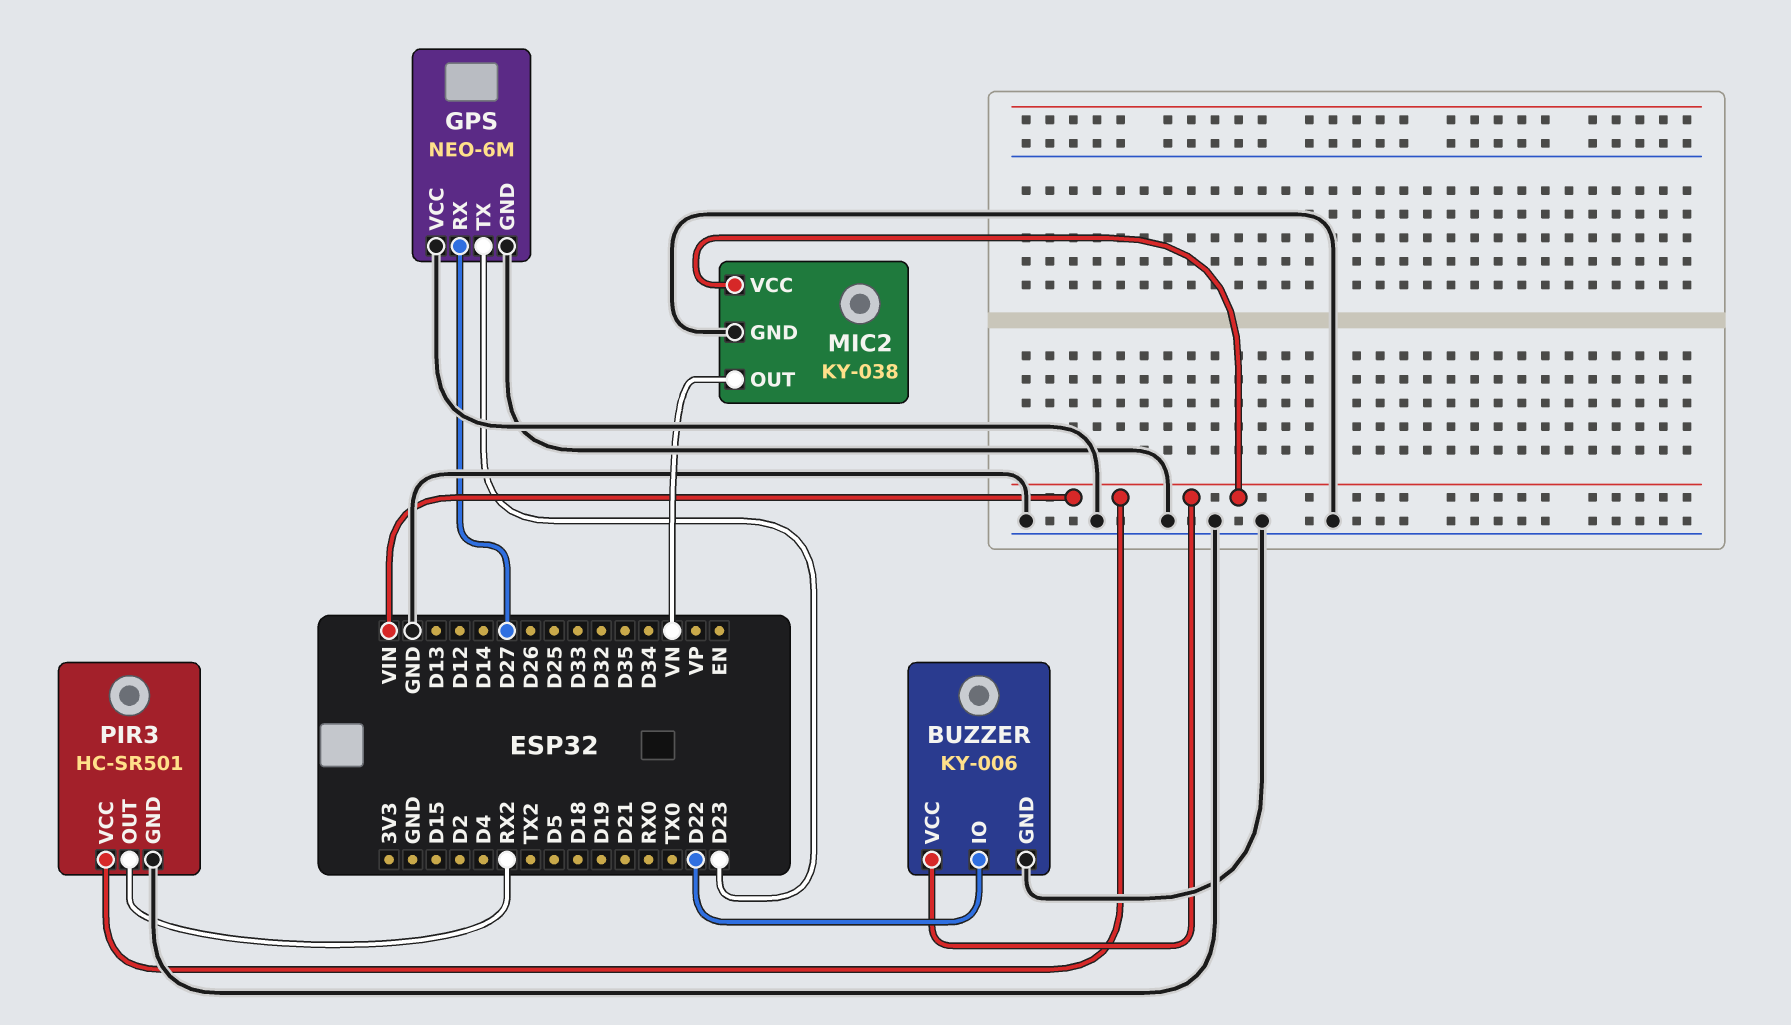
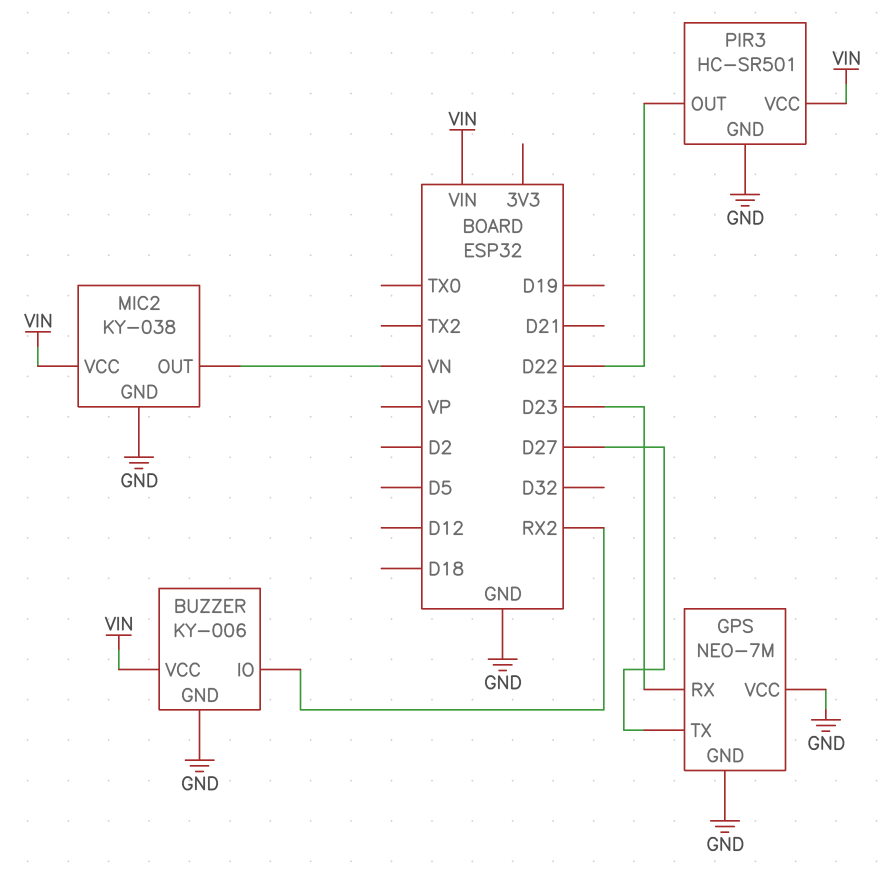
BUZZER pin IO: D22 -> RX2
GPS: NEO-6M -> NEO-7M
GPS pin RX: D27 -> D23
GPS pin TX: D23 -> D27
PIR3 pin OUT: RX2 -> D22

